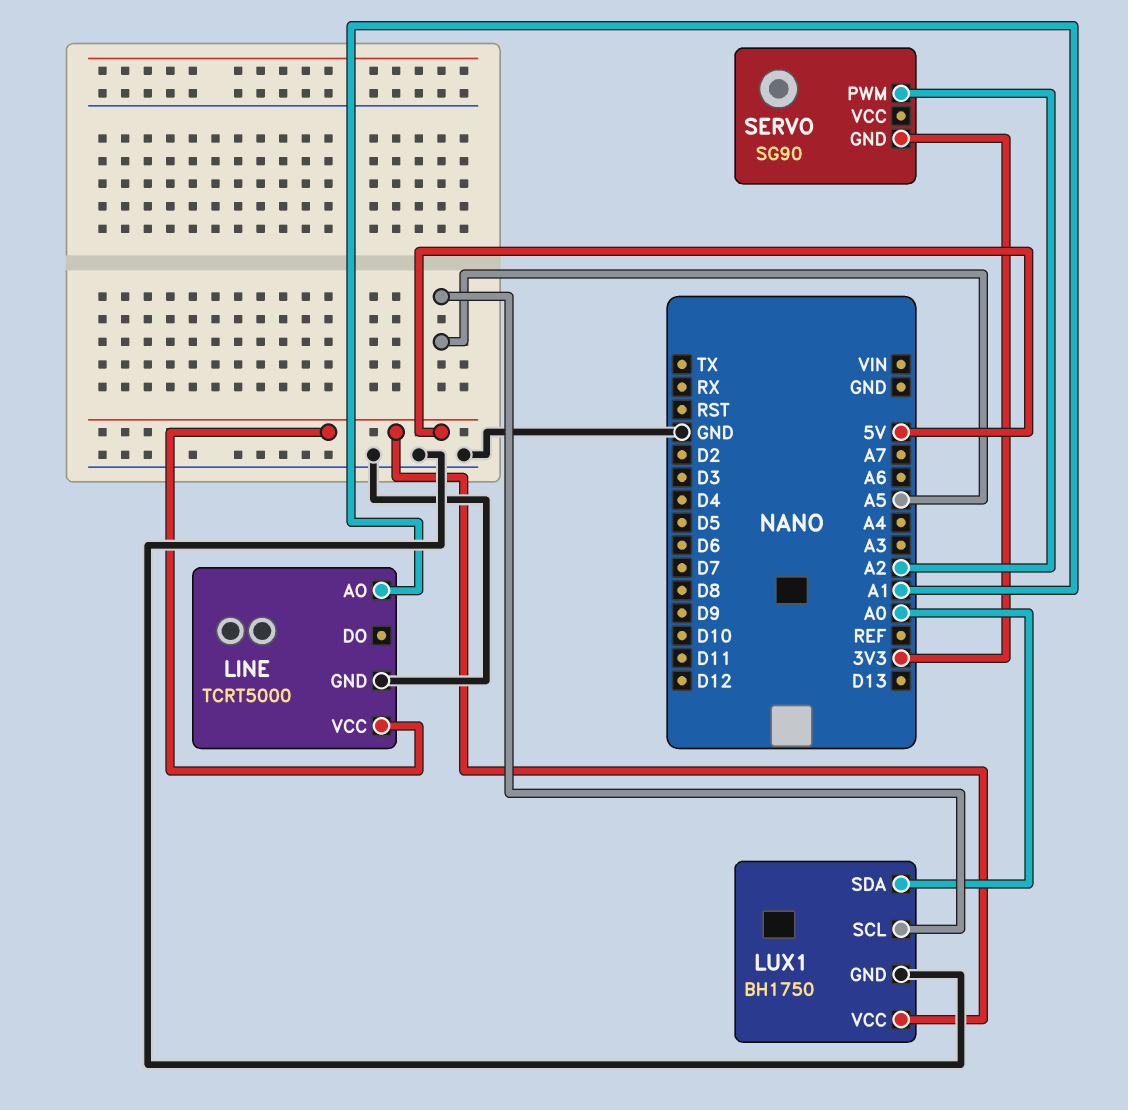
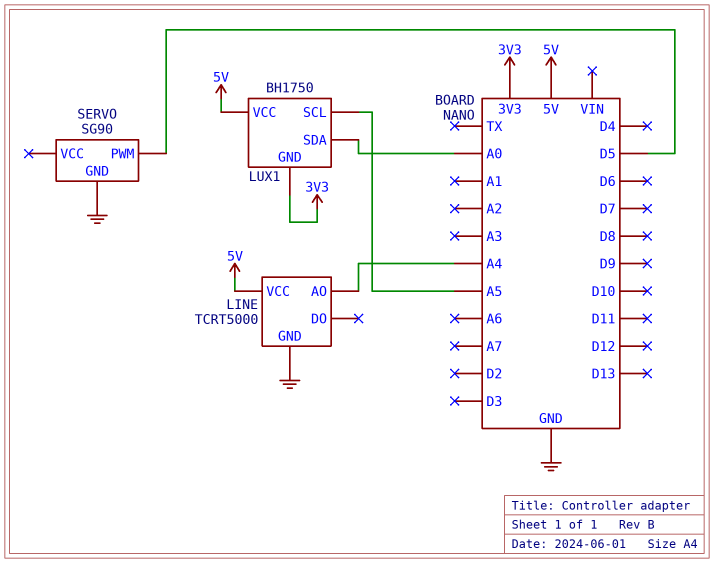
LINE pin AO: A1 -> A4
LUX1 pin GND: GND -> 3V3
SERVO pin GND: 3V3 -> GND
SERVO pin PWM: A2 -> D5

